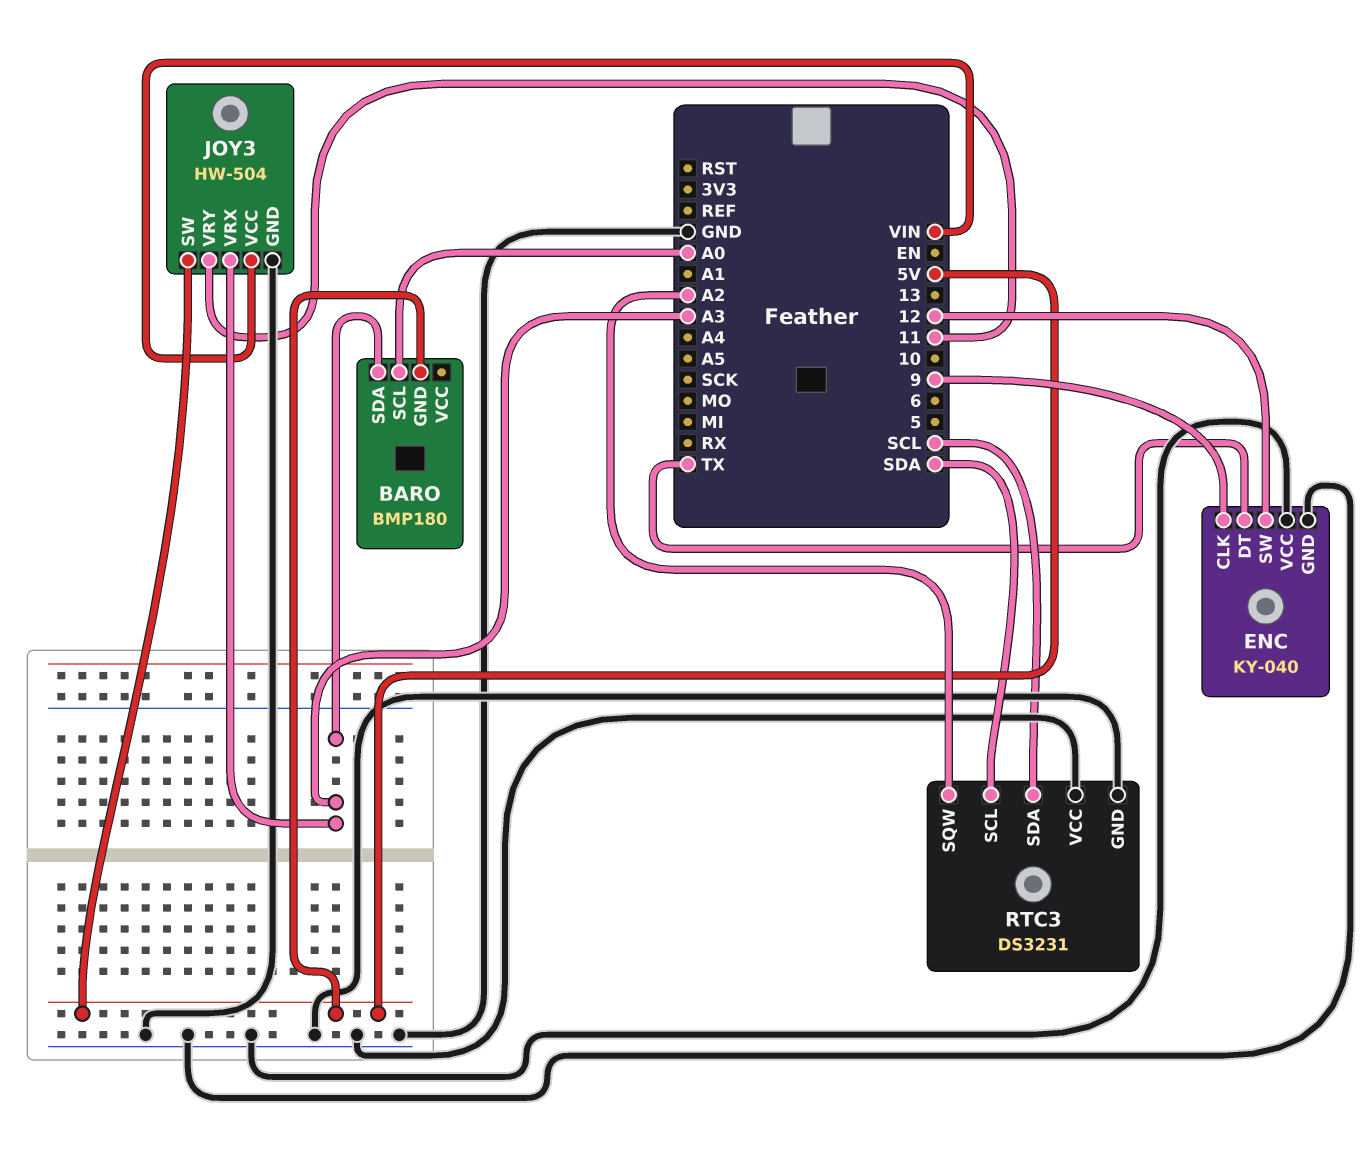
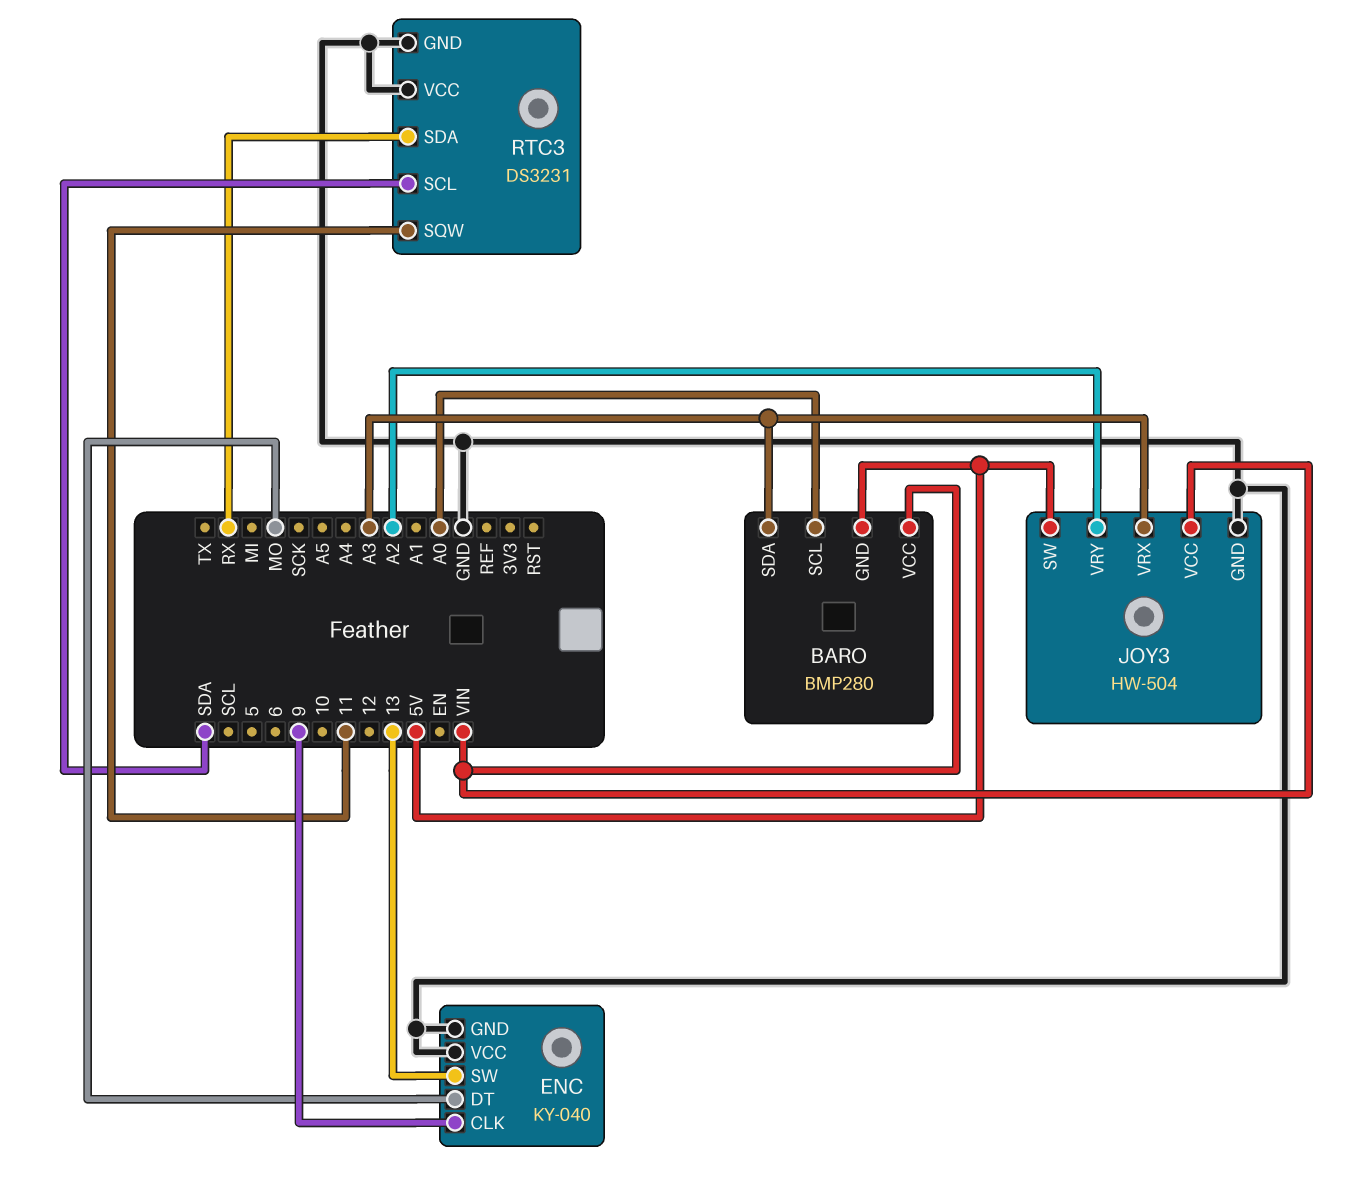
BARO: BMP180 -> BMP280
BARO pin VCC: none -> VIN
ENC pin DT: TX -> MO
ENC pin SW: 12 -> 13
JOY3 pin VRY: 11 -> A2
RTC3 pin SDA: SCL -> RX
RTC3 pin SQW: A2 -> 11

